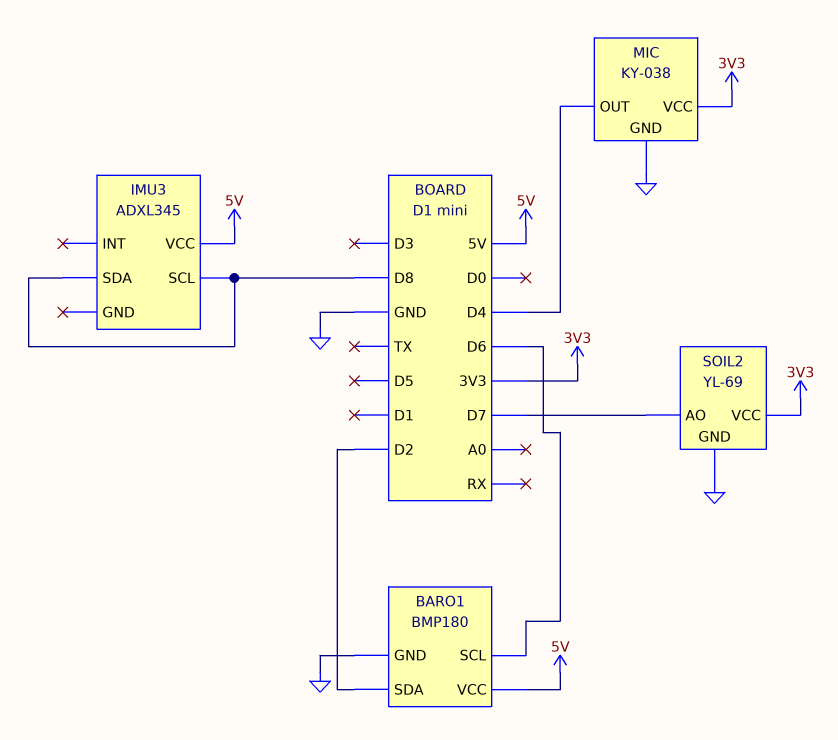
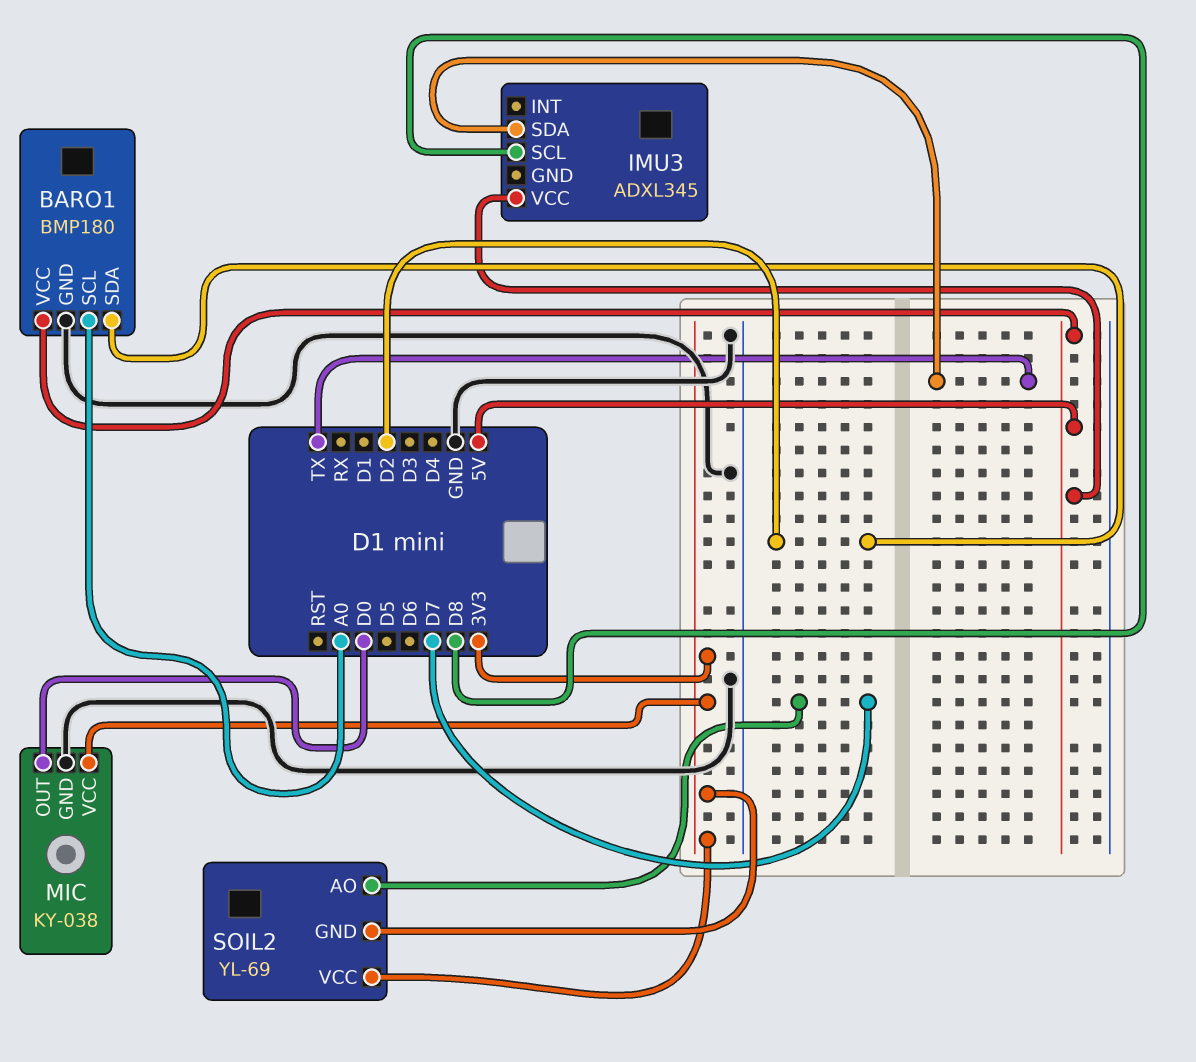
BARO1 pin SCL: D6 -> A0
IMU3 pin SDA: D8 -> TX
MIC pin OUT: D4 -> D0
SOIL2 pin GND: GND -> 3V3

